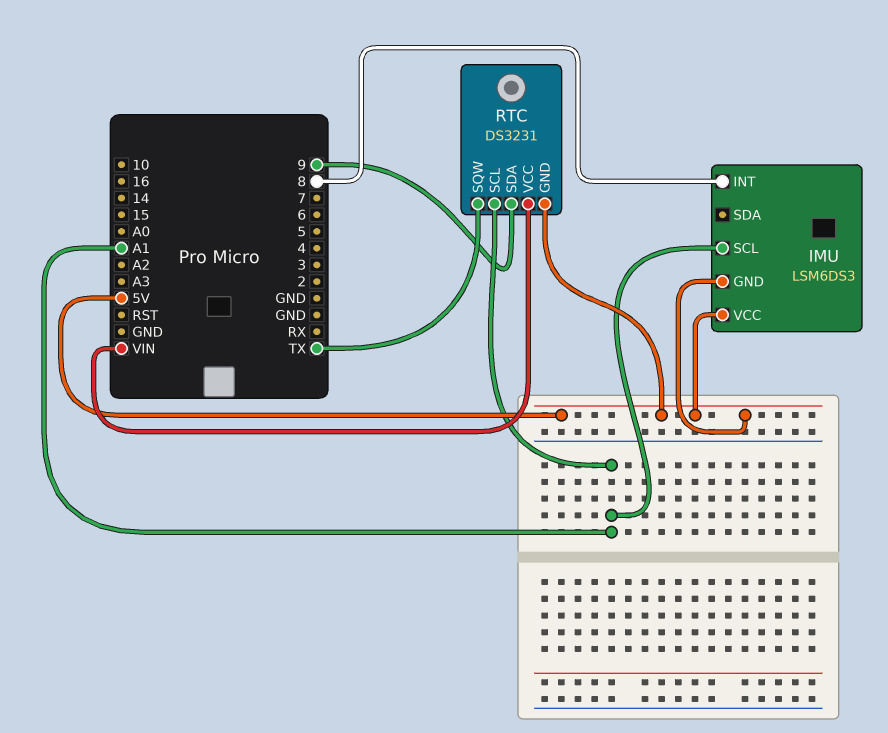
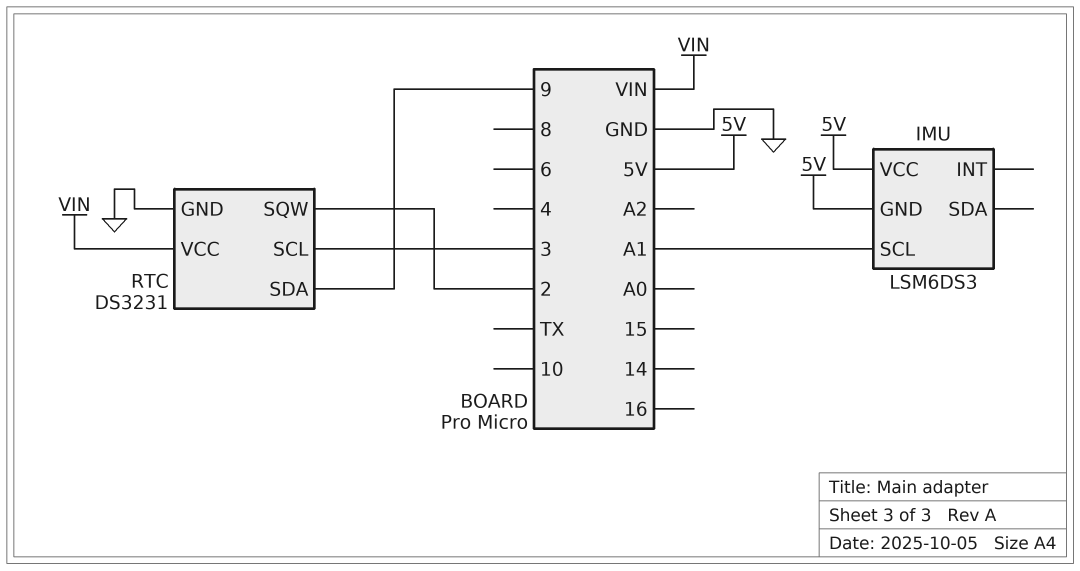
IMU pin INT: 8 -> none
RTC pin GND: 5V -> GND
RTC pin SCL: A1 -> 3
RTC pin SQW: TX -> 2

